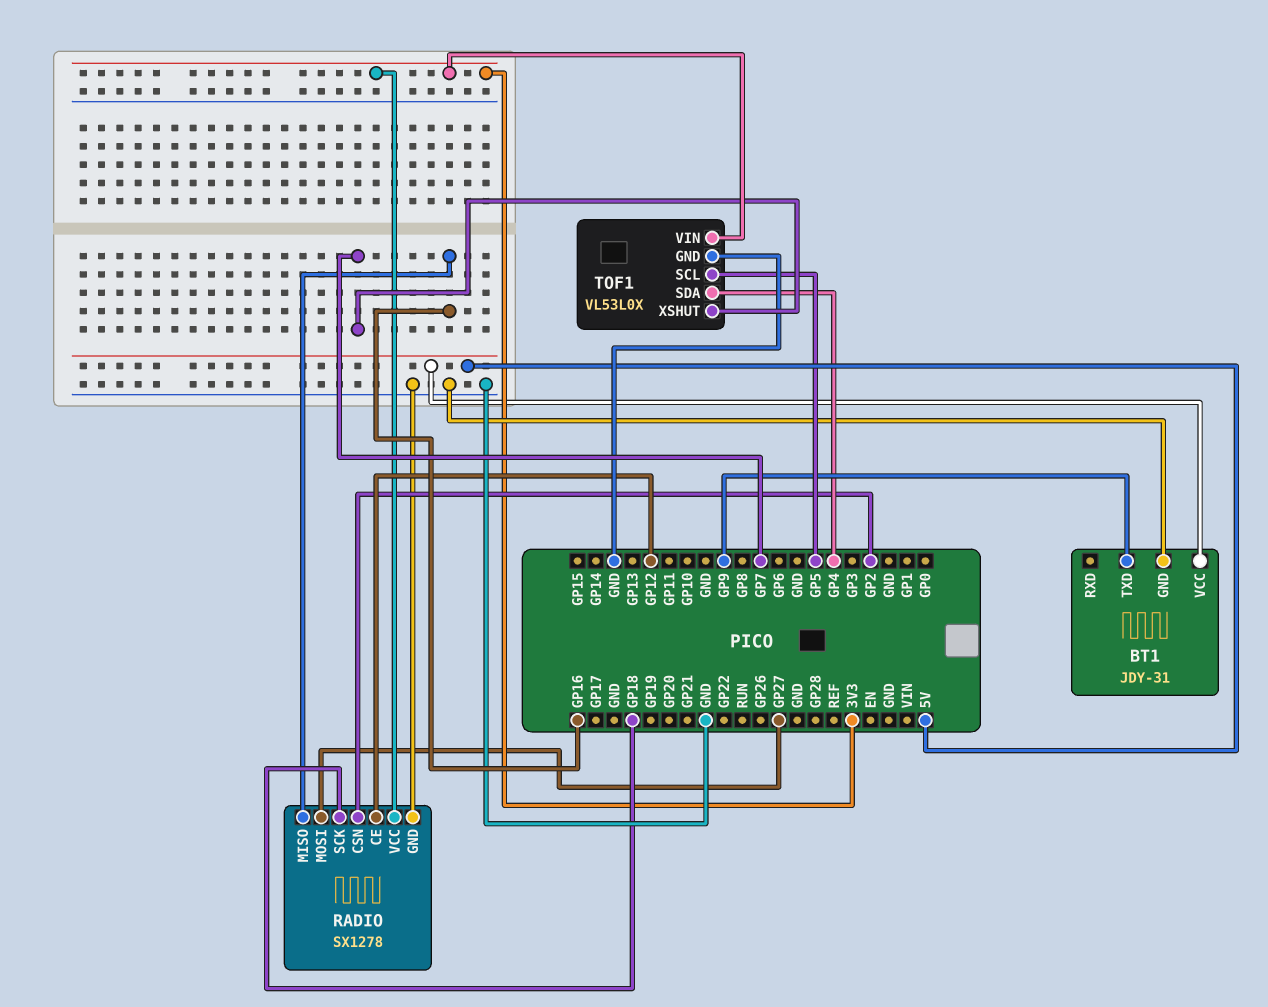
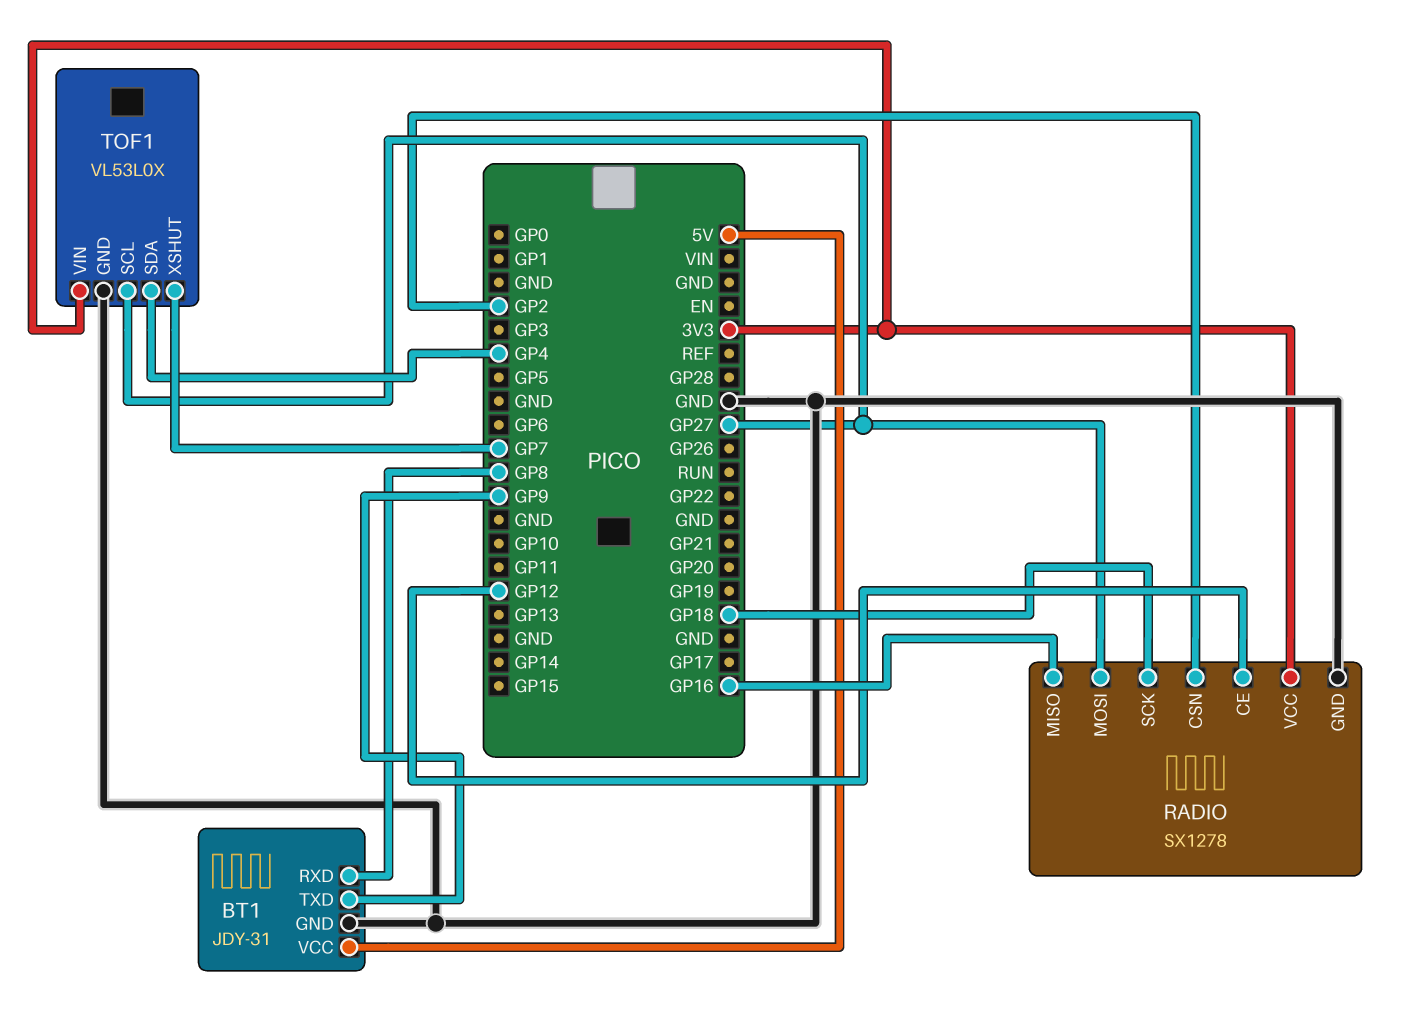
BT1 pin RXD: none -> GP8
TOF1 pin SCL: GP5 -> GP27

